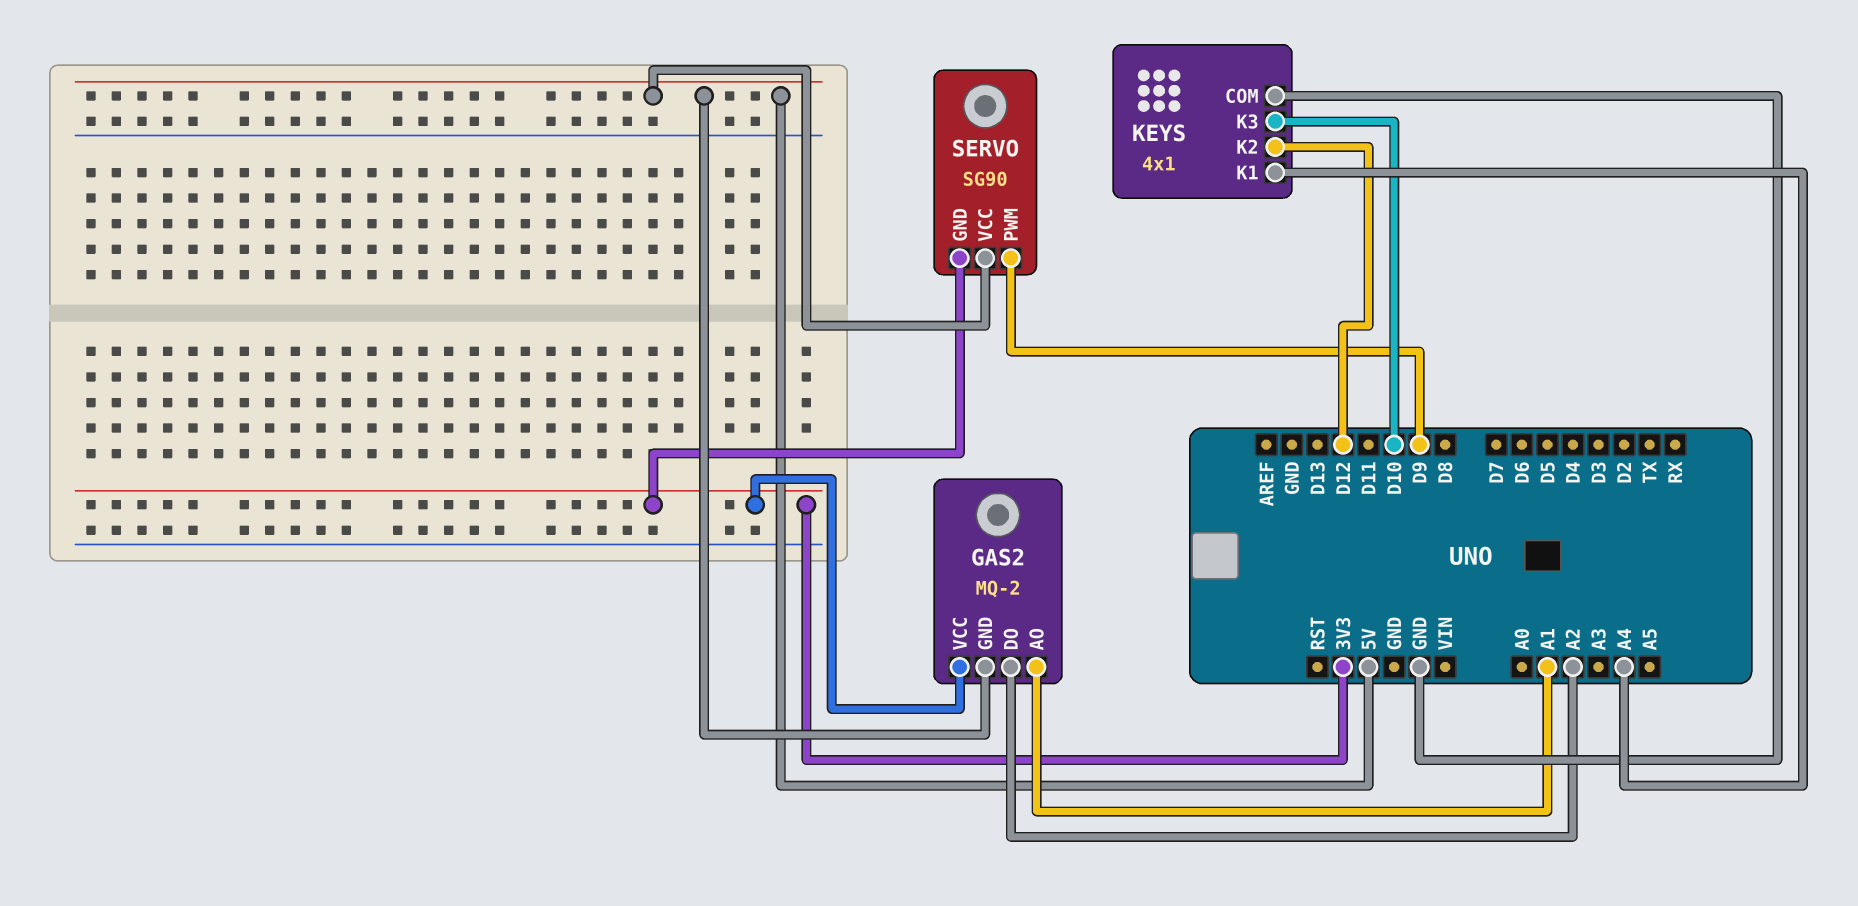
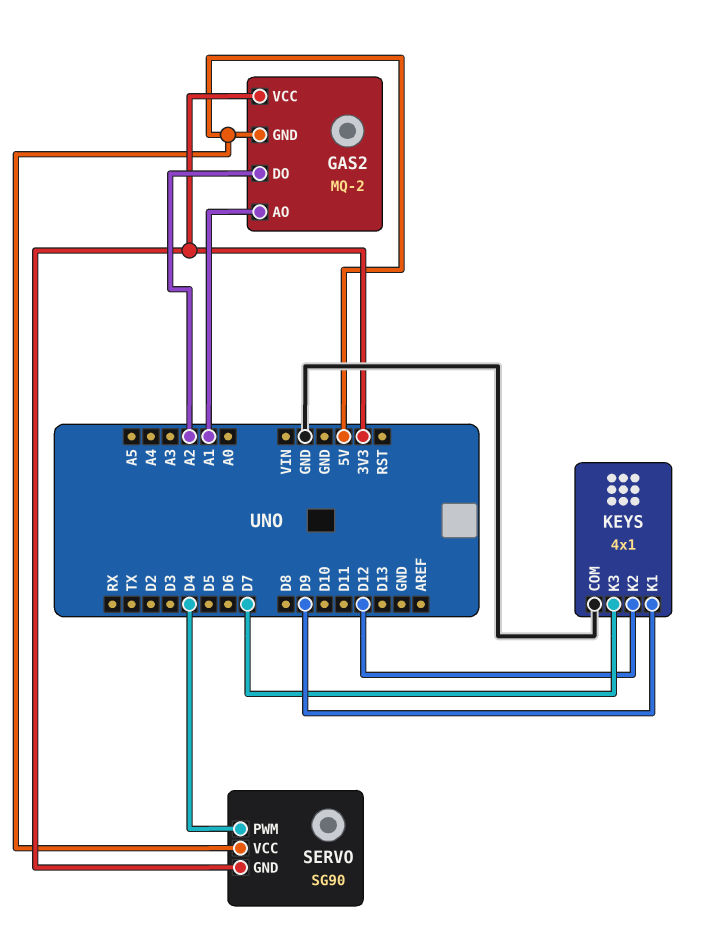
KEYS pin K1: A4 -> D9
KEYS pin K3: D10 -> D7
SERVO pin PWM: D9 -> D4

